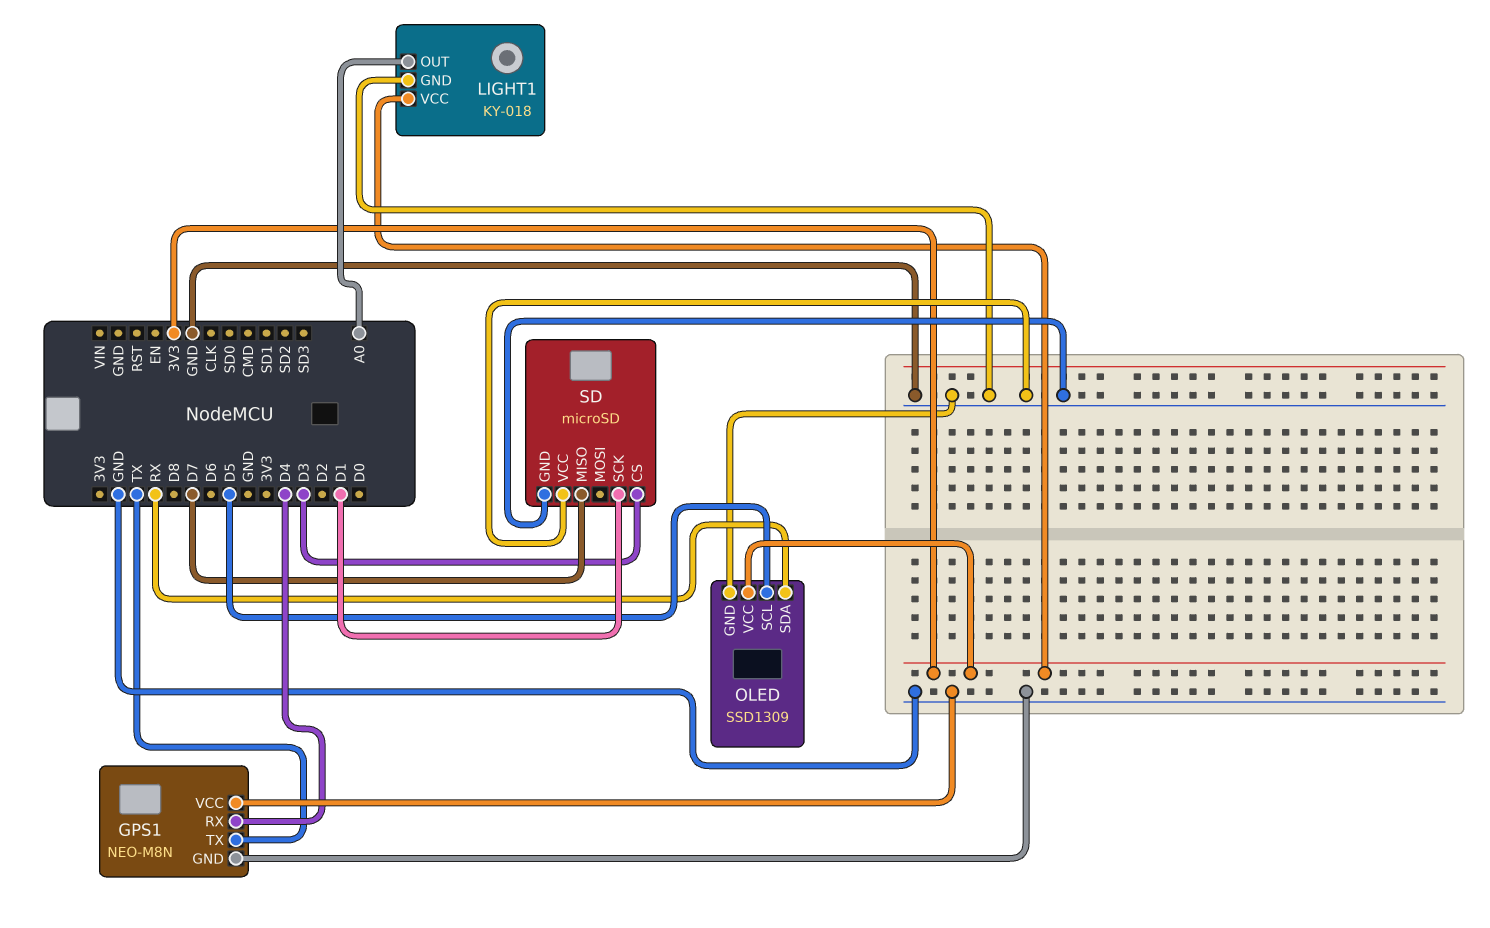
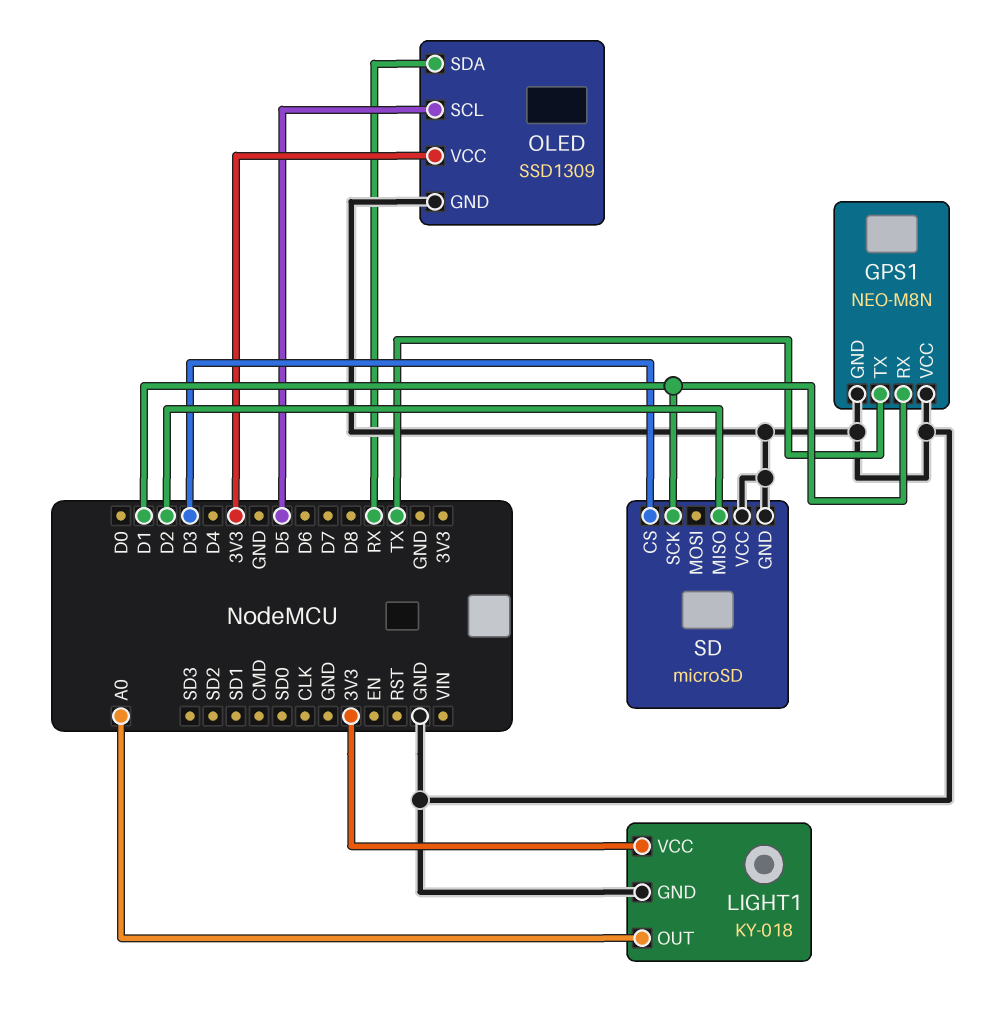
GPS1 pin RX: D4 -> D1
SD pin MISO: D7 -> D2

